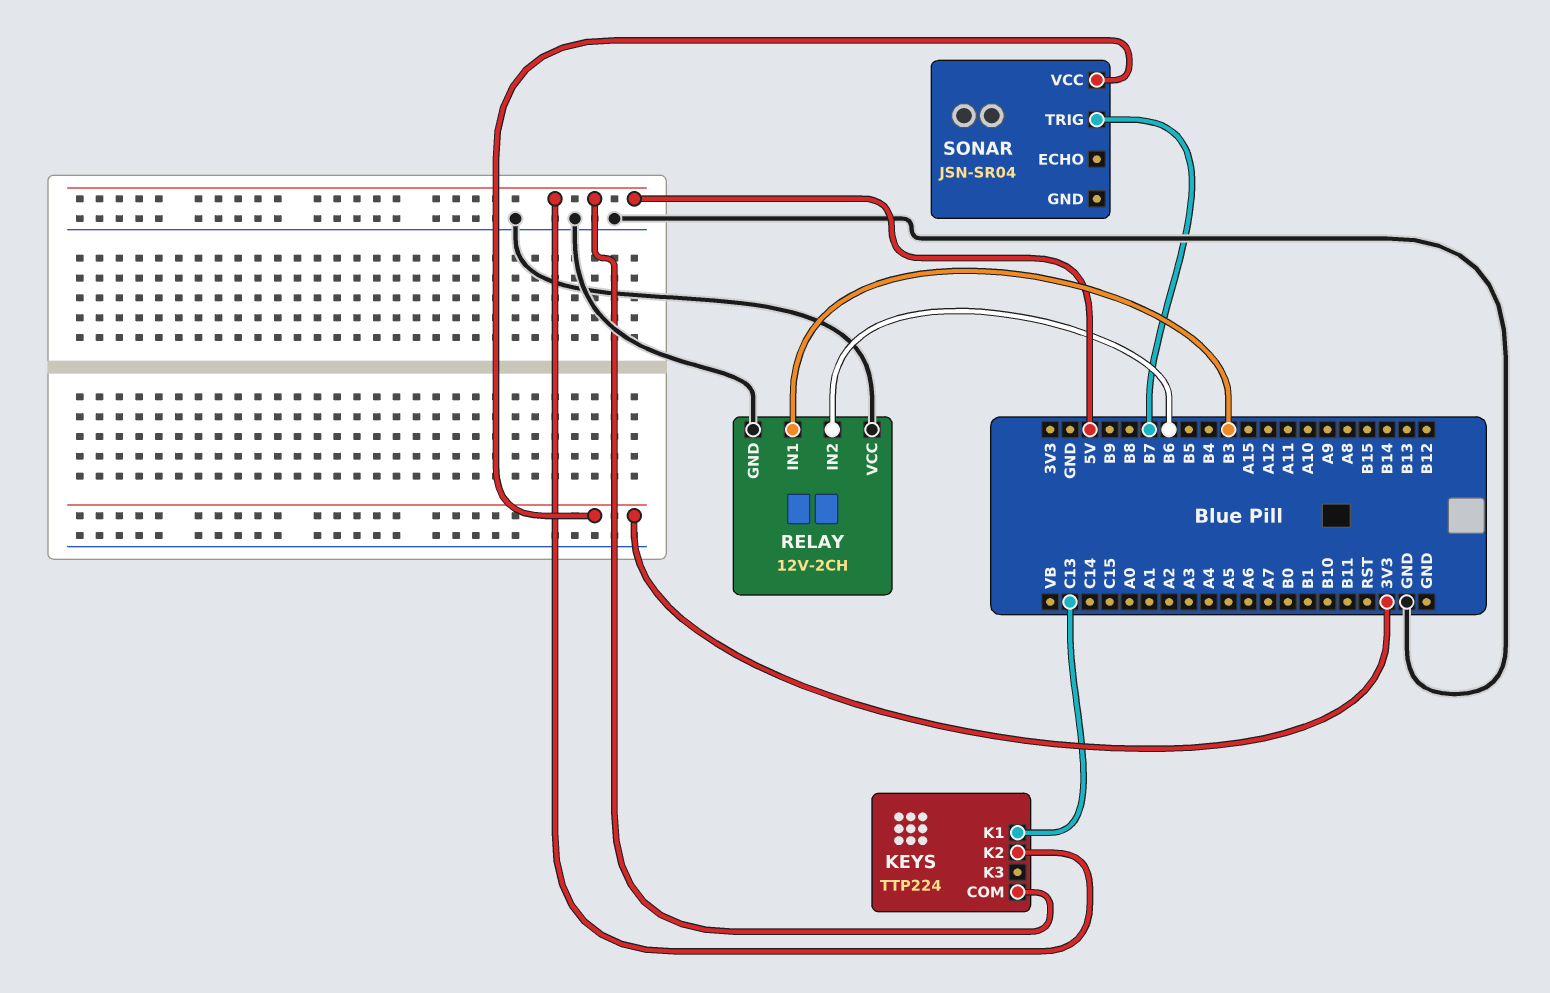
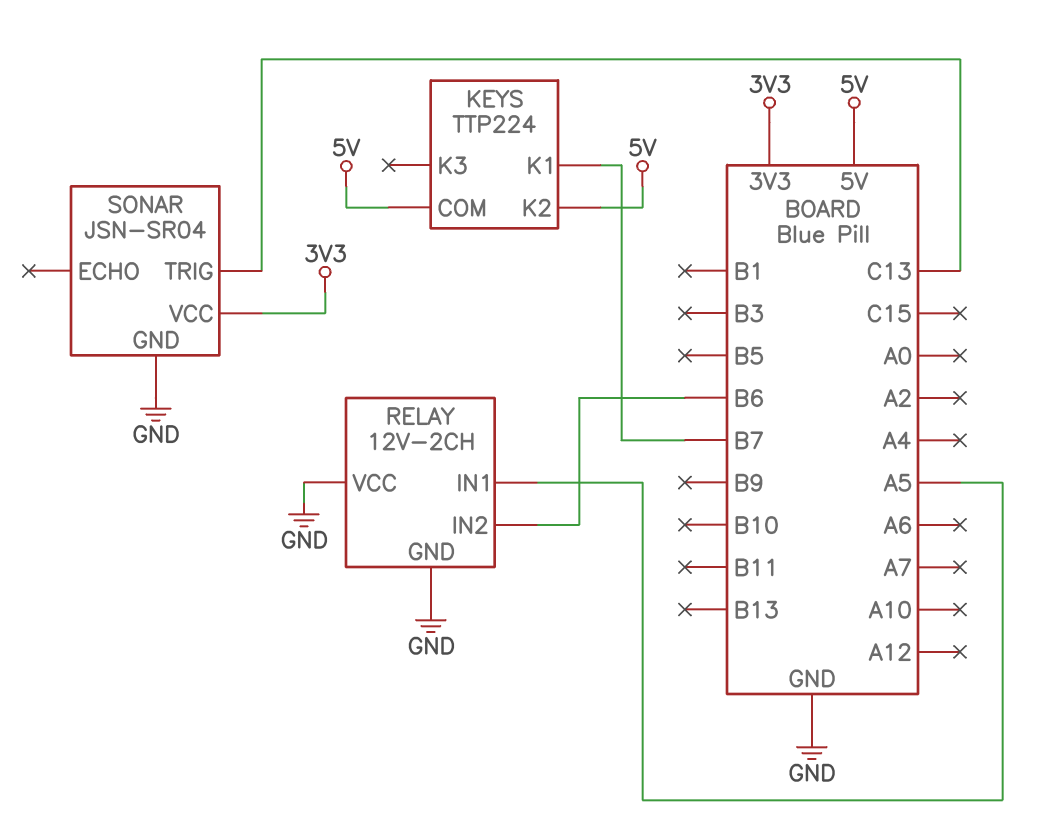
KEYS pin K1: C13 -> B7
RELAY pin IN1: B3 -> A5
SONAR pin GND: none -> GND
SONAR pin TRIG: B7 -> C13

